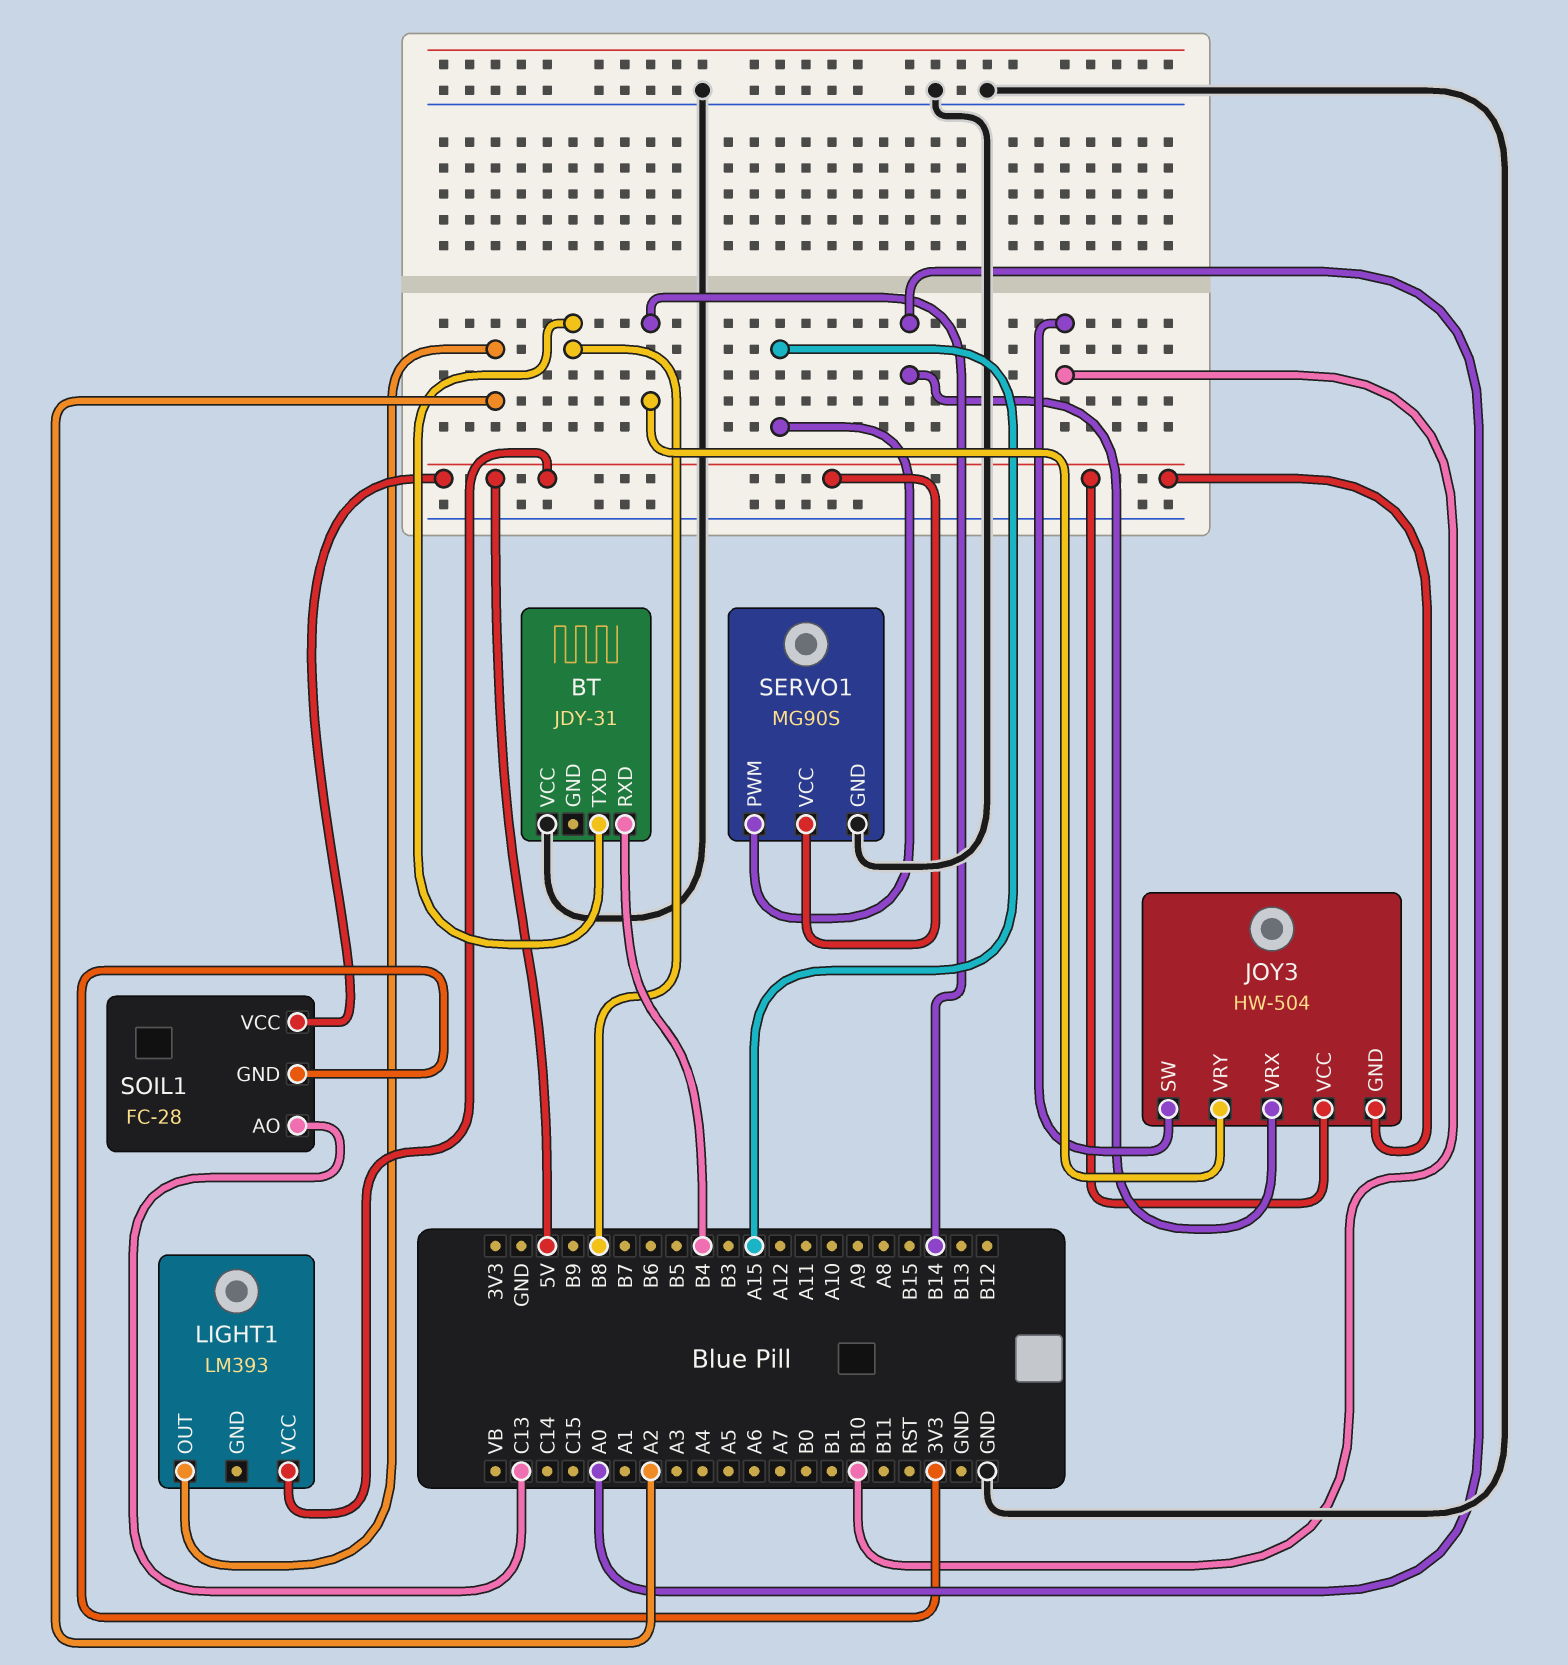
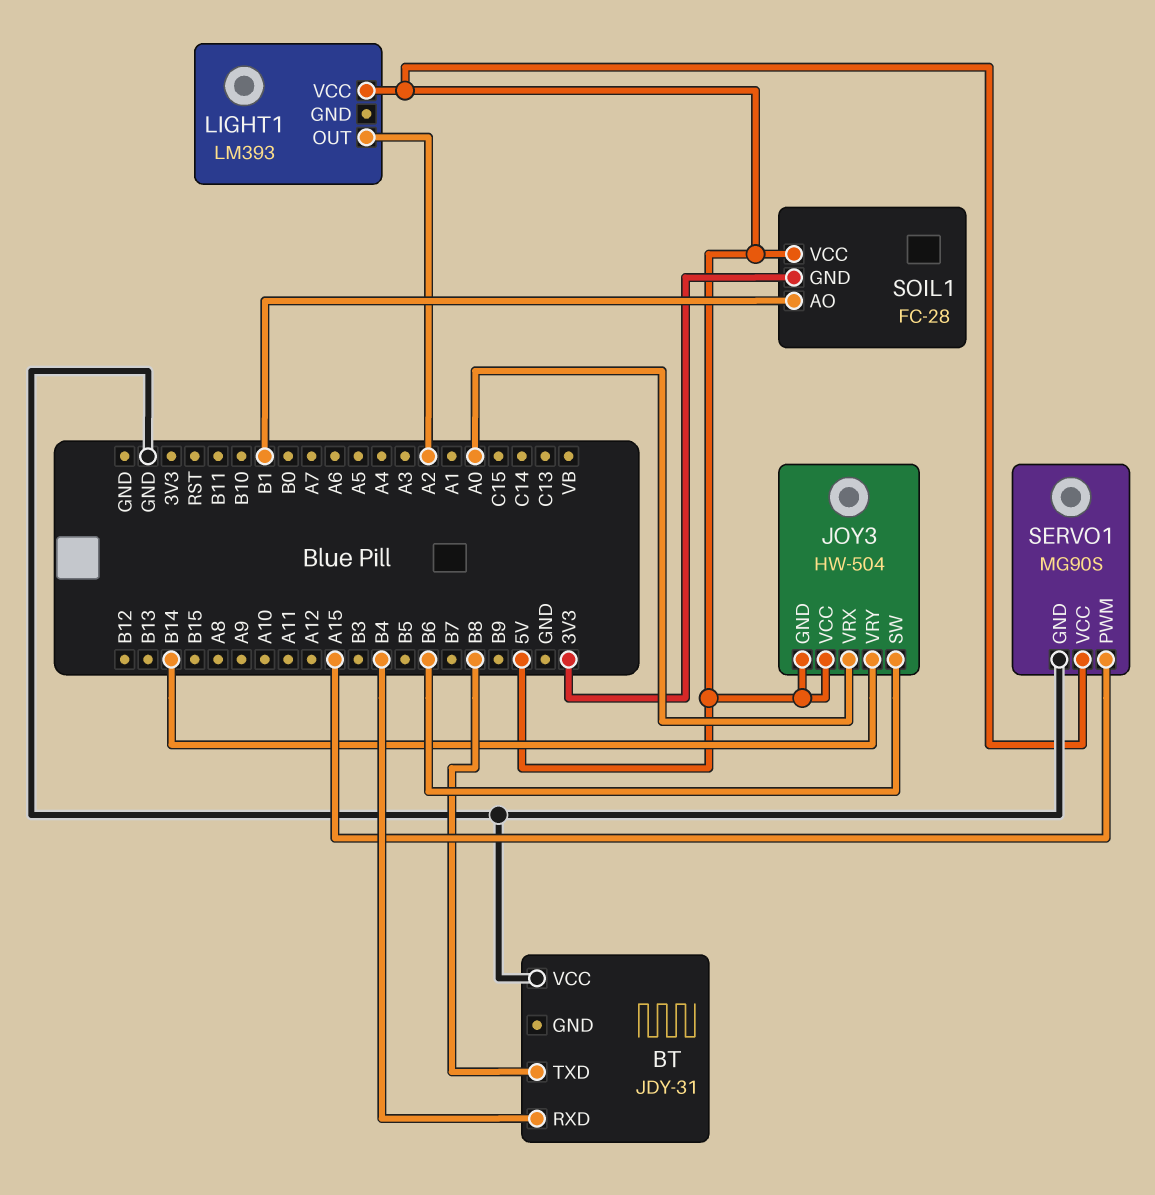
JOY3 pin SW: B10 -> B6
SOIL1 pin AO: C13 -> B1

